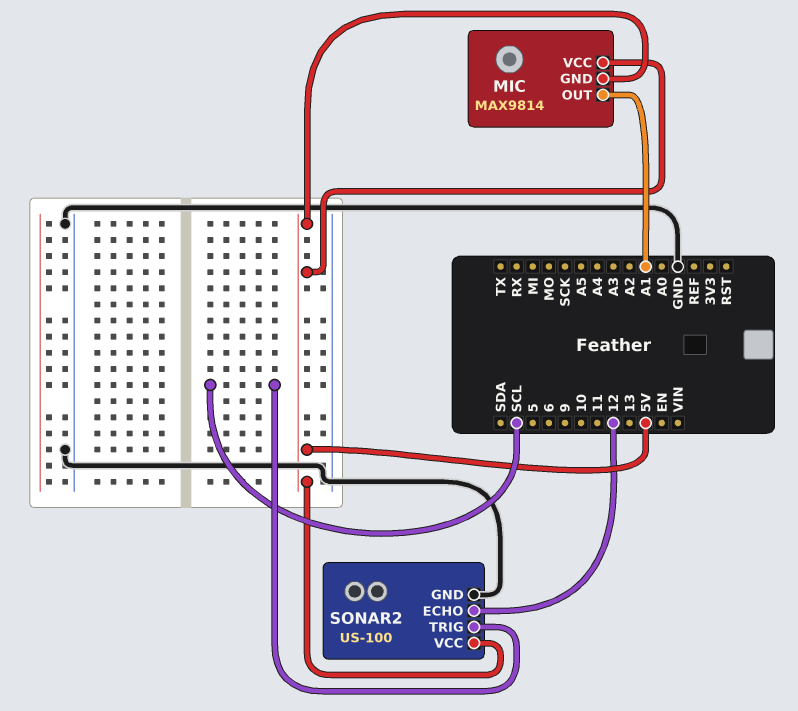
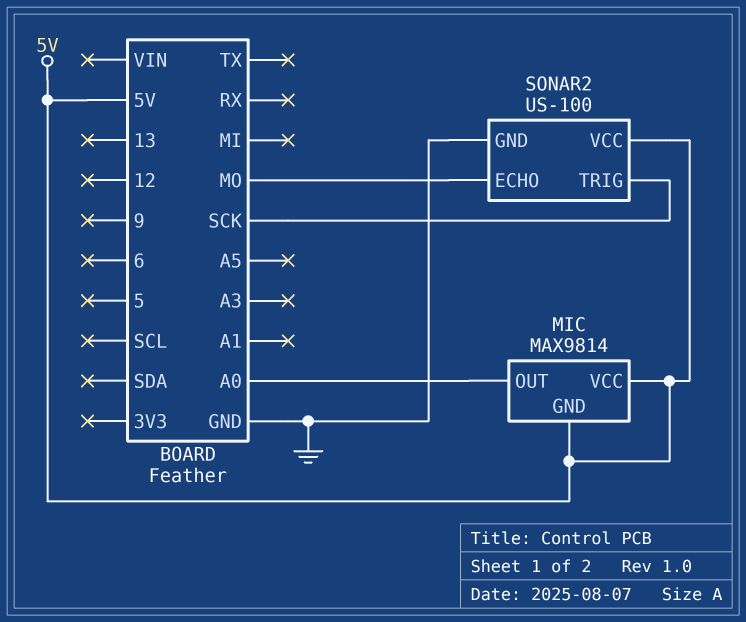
MIC pin OUT: A1 -> A0
SONAR2 pin ECHO: 12 -> MO
SONAR2 pin TRIG: SCL -> SCK

